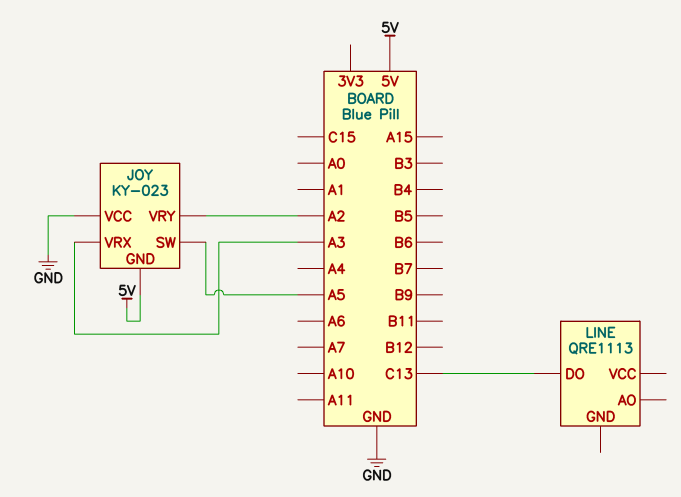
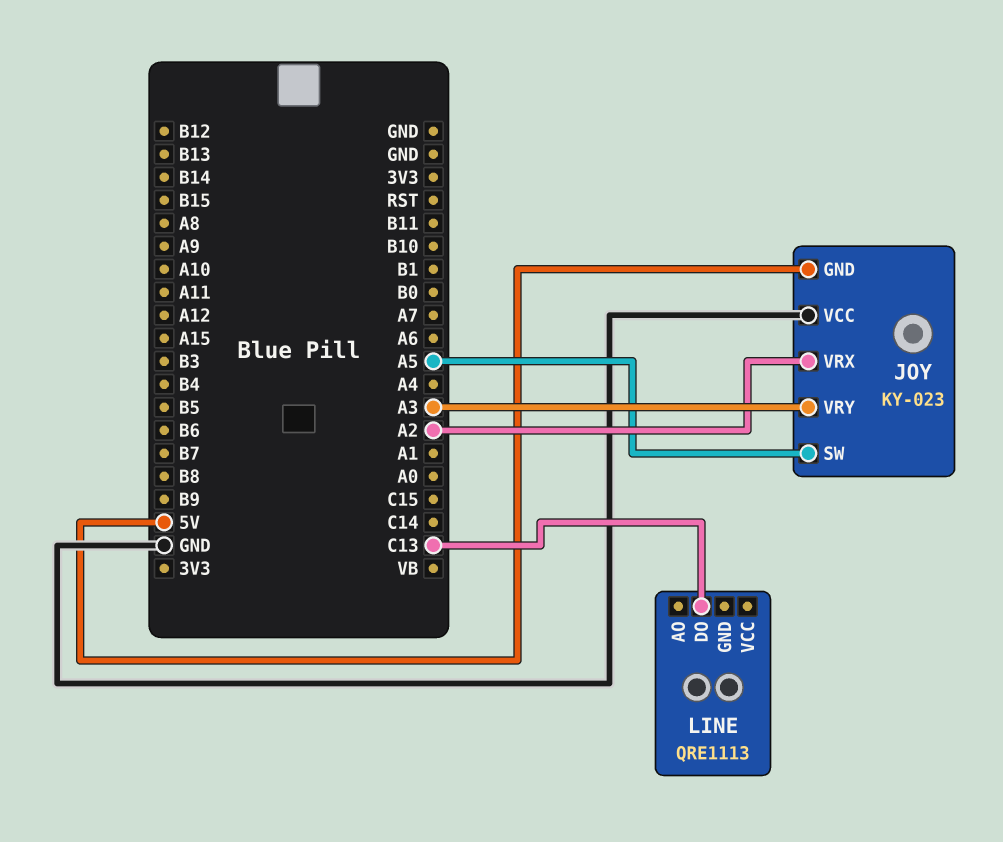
JOY pin VRX: A3 -> A2
JOY pin VRY: A2 -> A3

